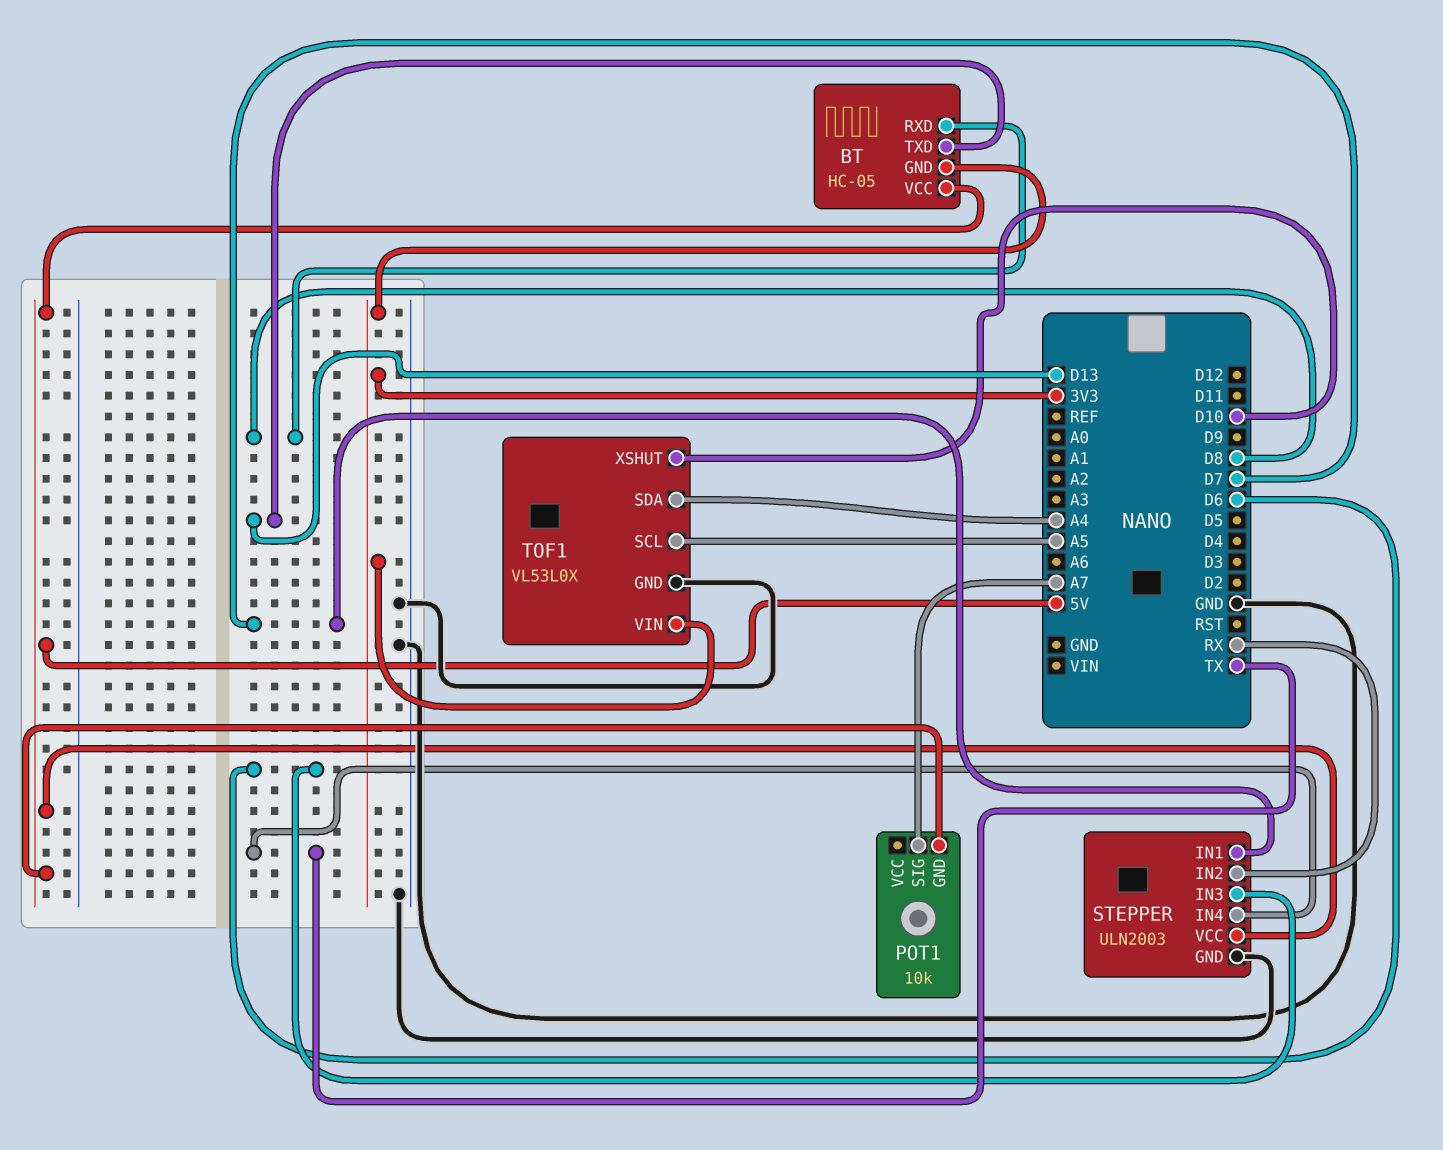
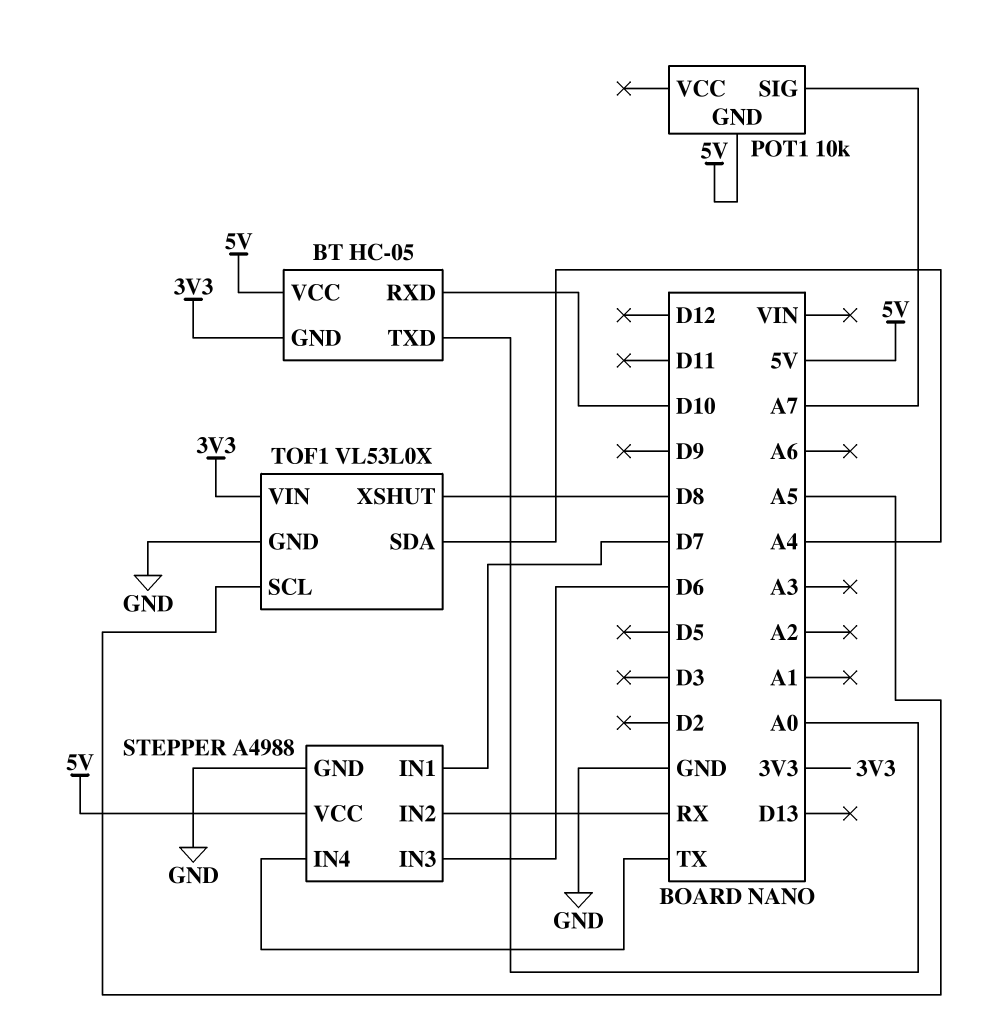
BT pin RXD: D8 -> D10
BT pin TXD: D13 -> A0
STEPPER: ULN2003 -> A4988
TOF1 pin XSHUT: D10 -> D8

